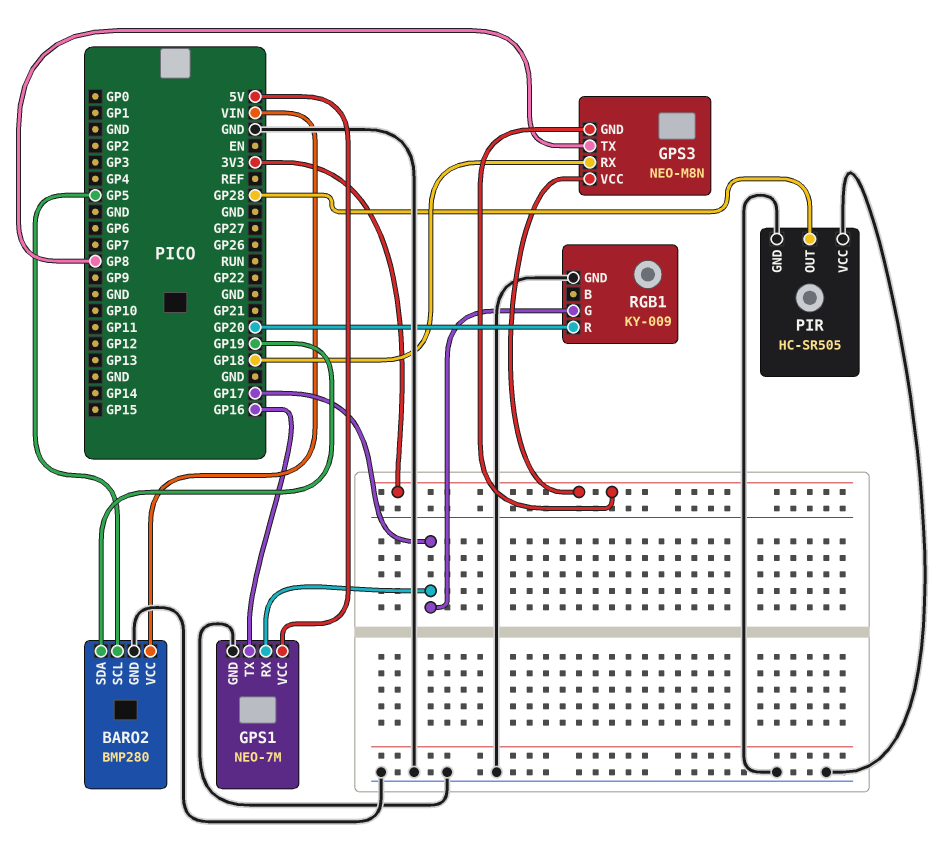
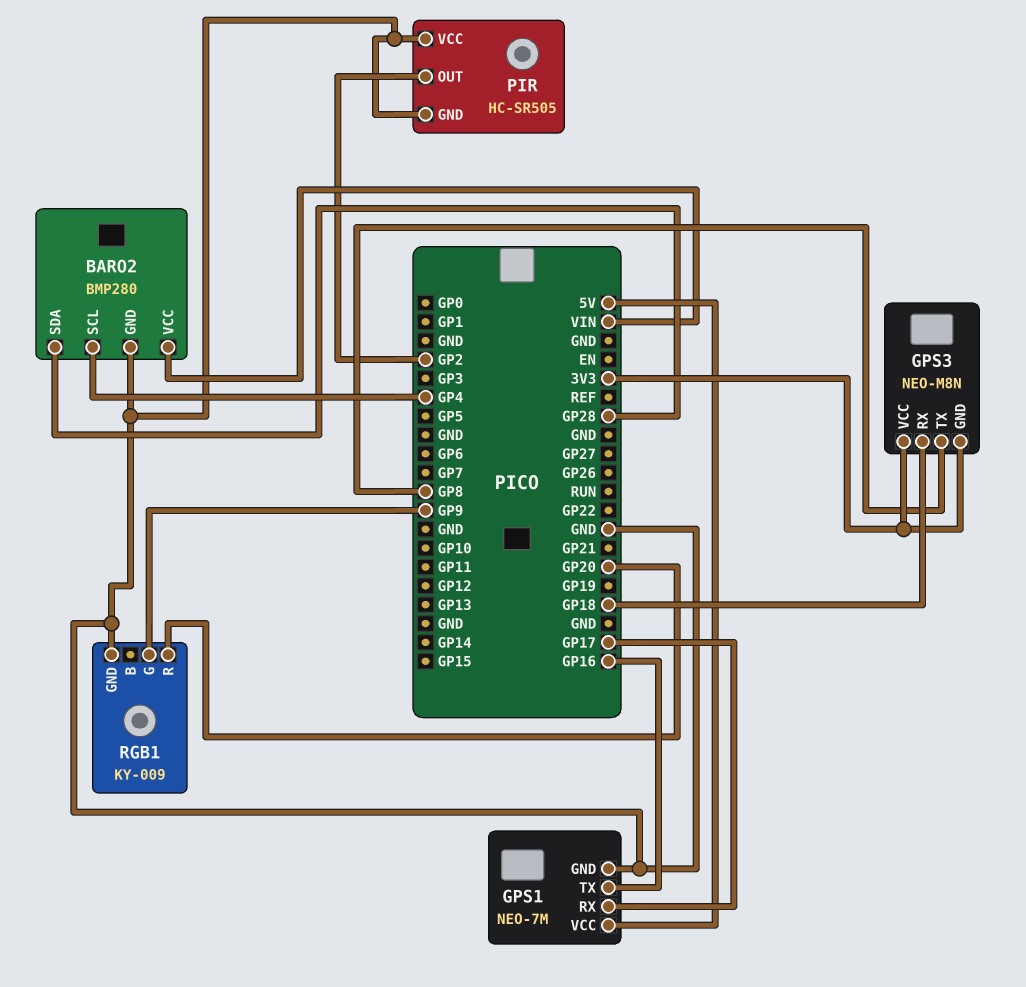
BARO2 pin SCL: GP5 -> GP4
BARO2 pin SDA: GP19 -> GP28
PIR pin OUT: GP28 -> GP2
RGB1 pin G: GP17 -> GP9

